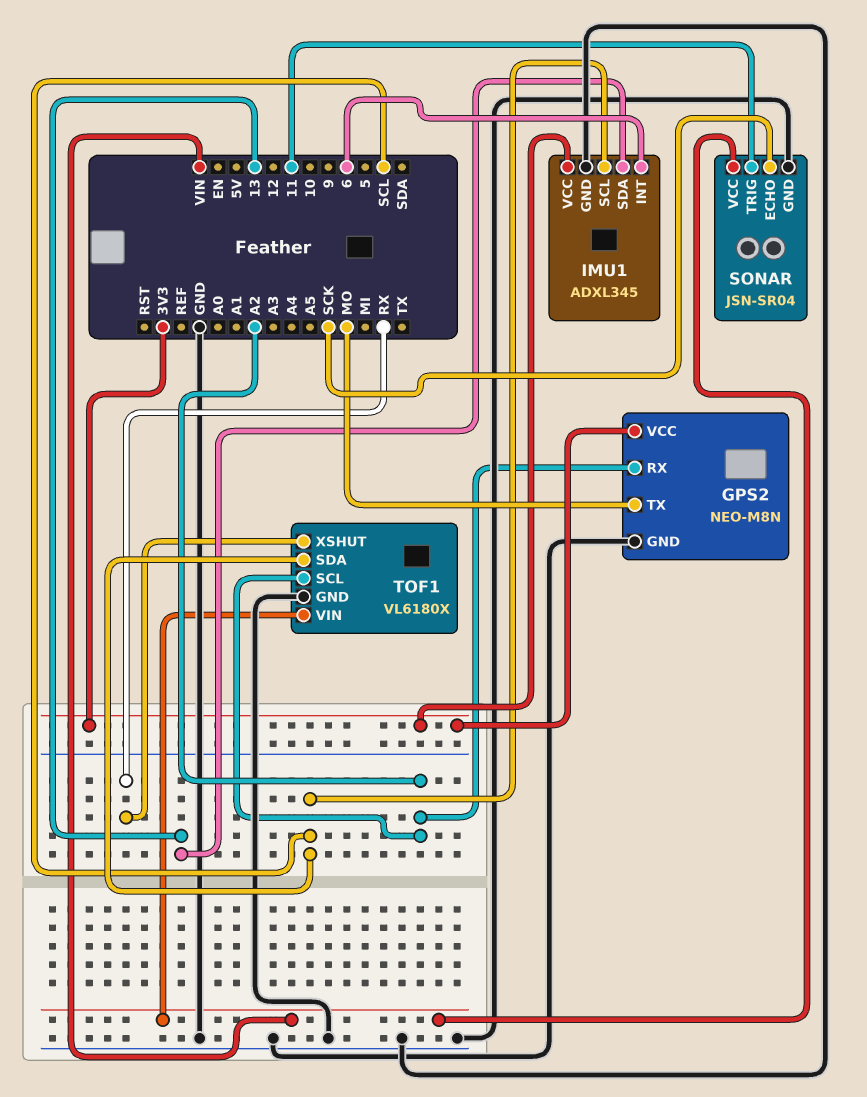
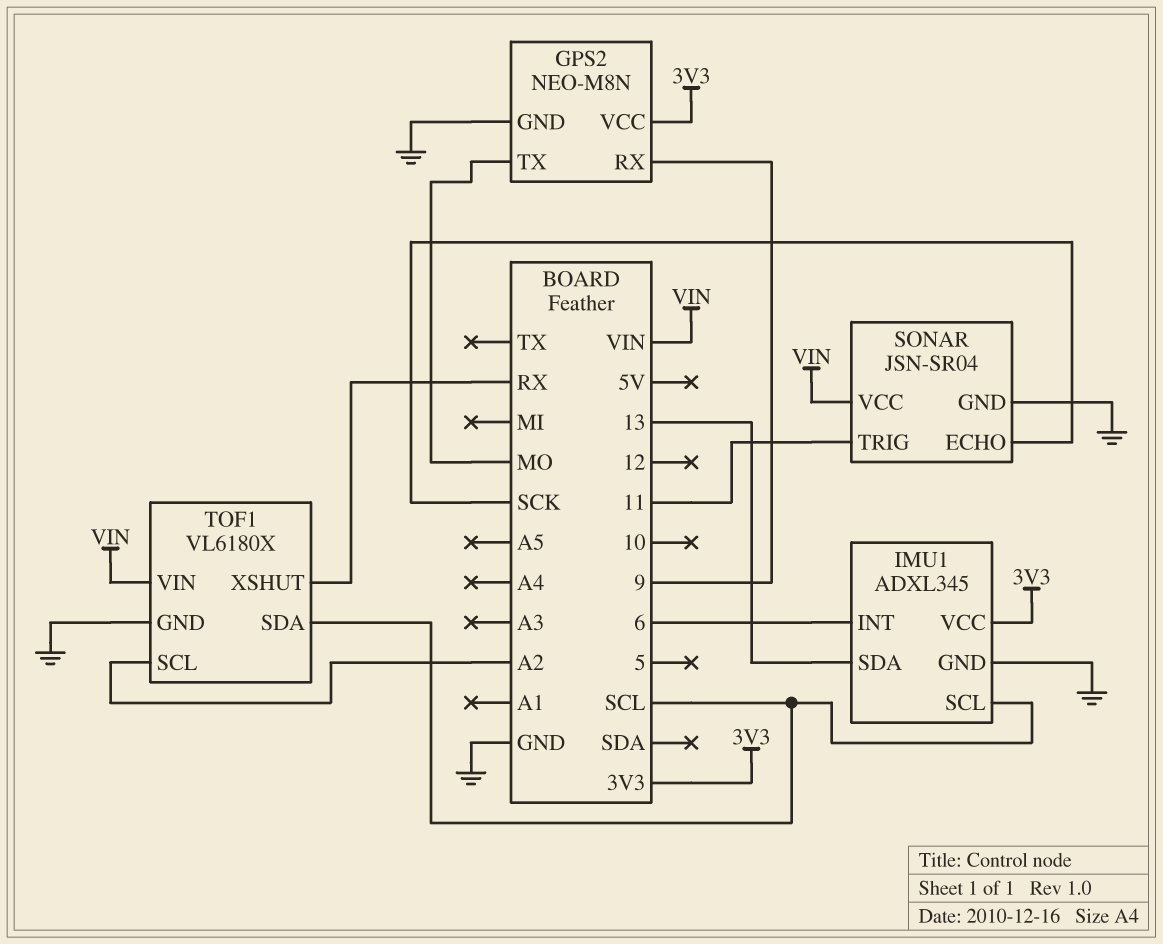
GPS2 pin RX: A2 -> 9

